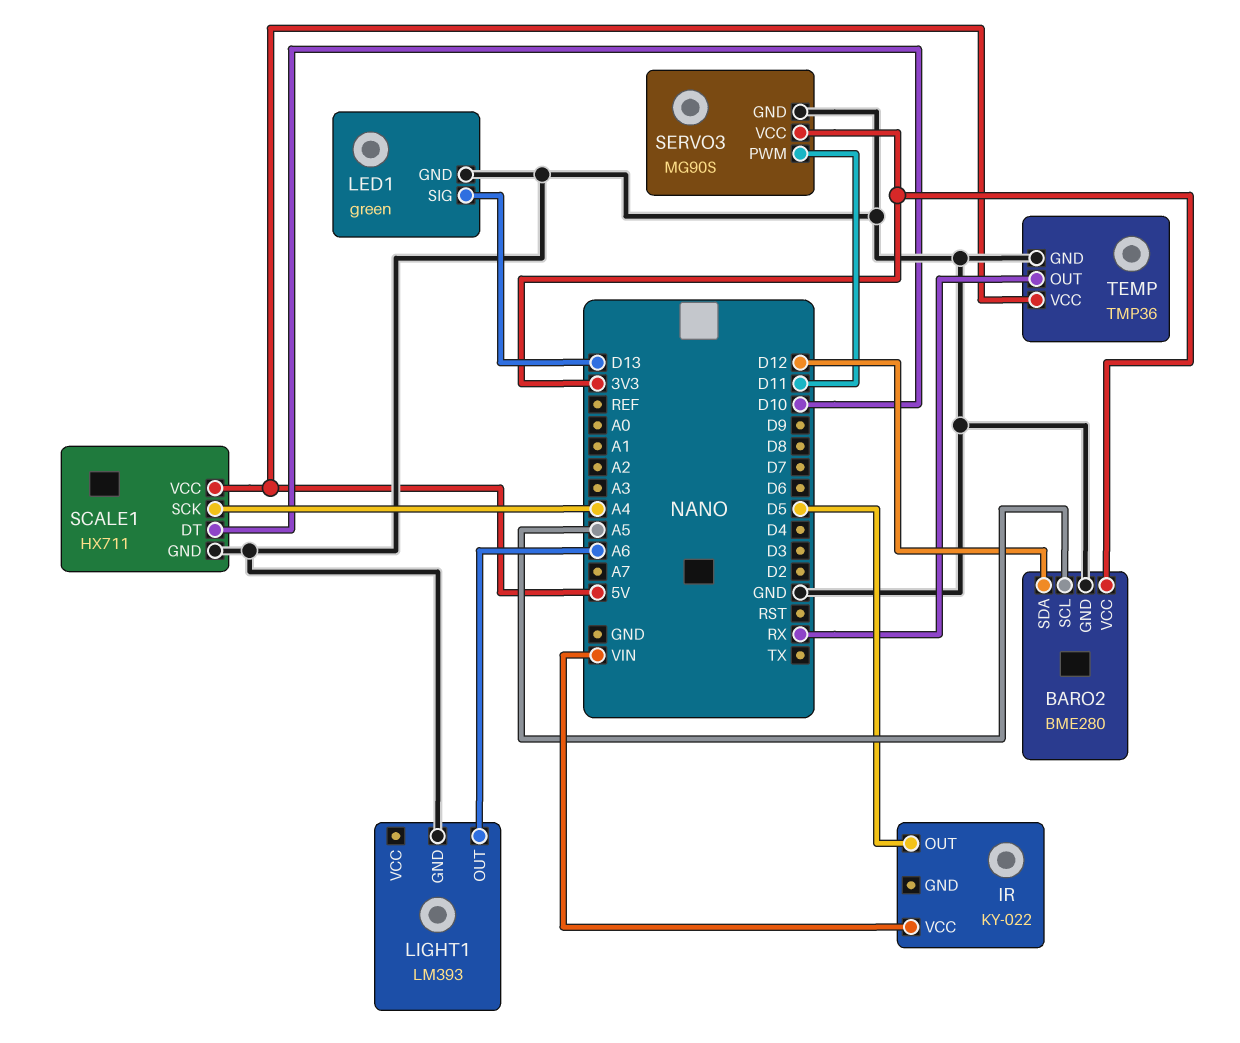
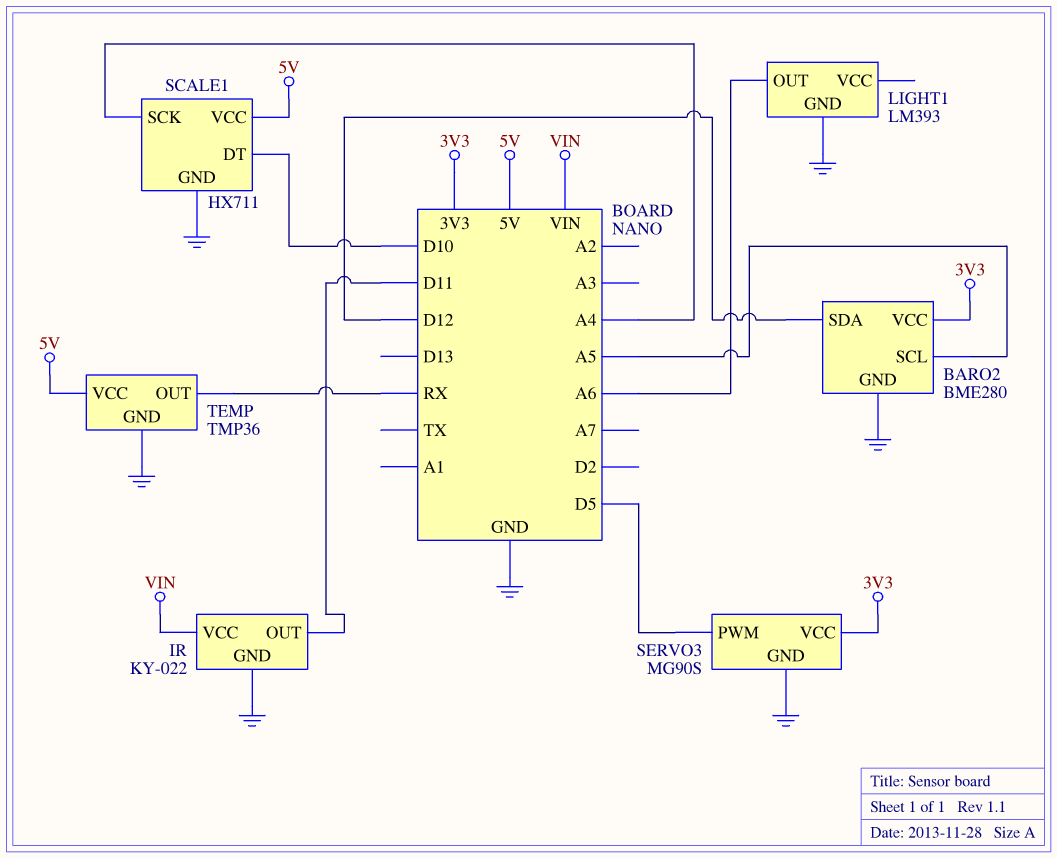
IR pin GND: none -> GND
IR pin OUT: D5 -> D11
LED1: green -> none
LED1 pin GND: GND -> none
LED1 pin SIG: D13 -> none
SERVO3 pin PWM: D11 -> D5

